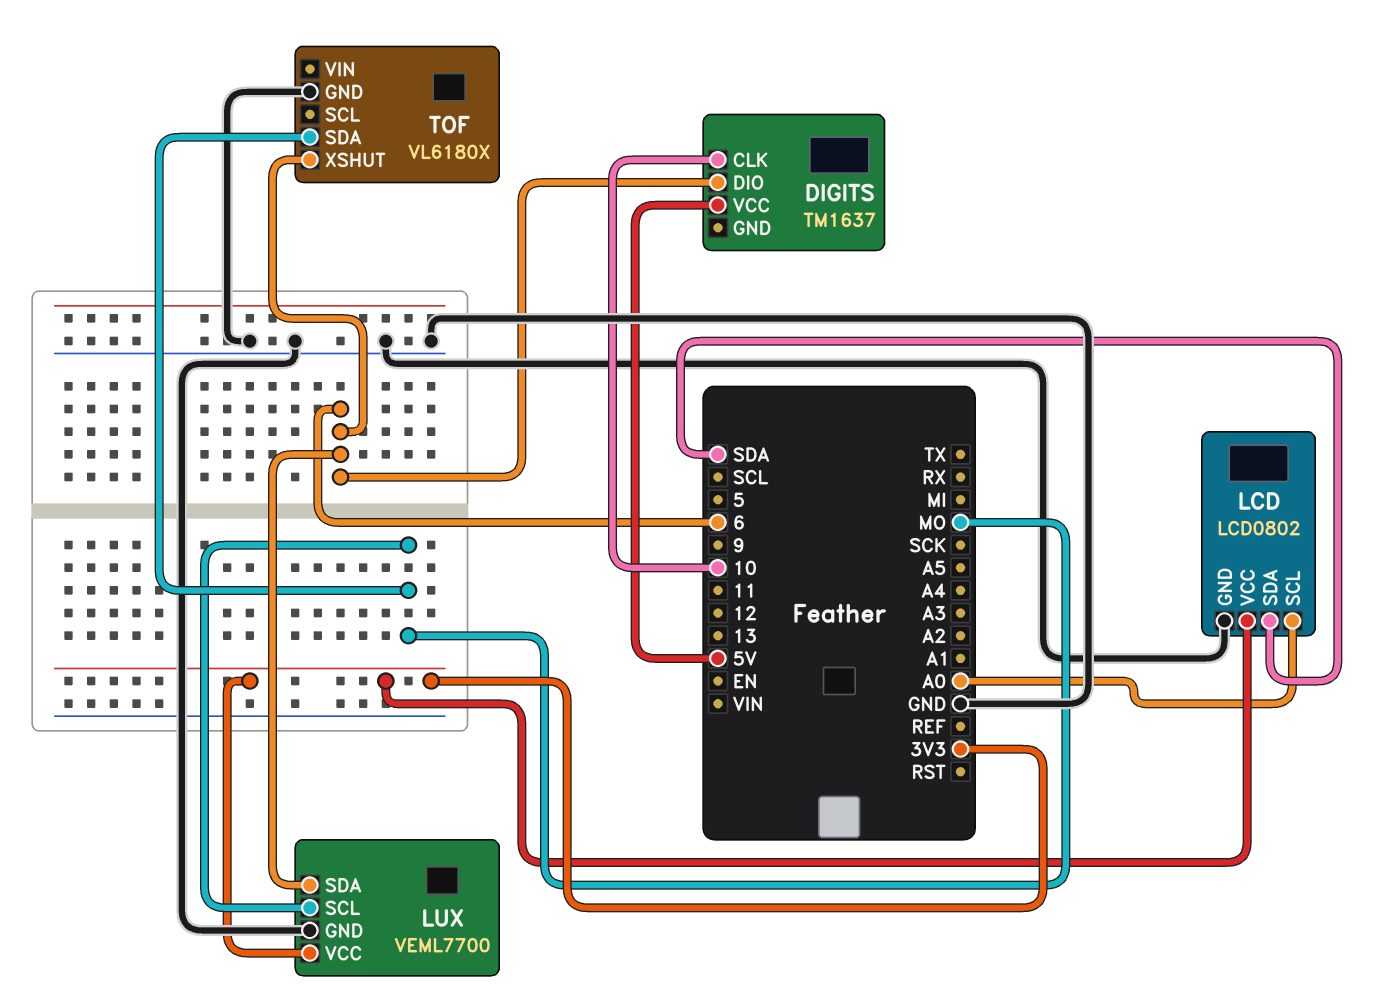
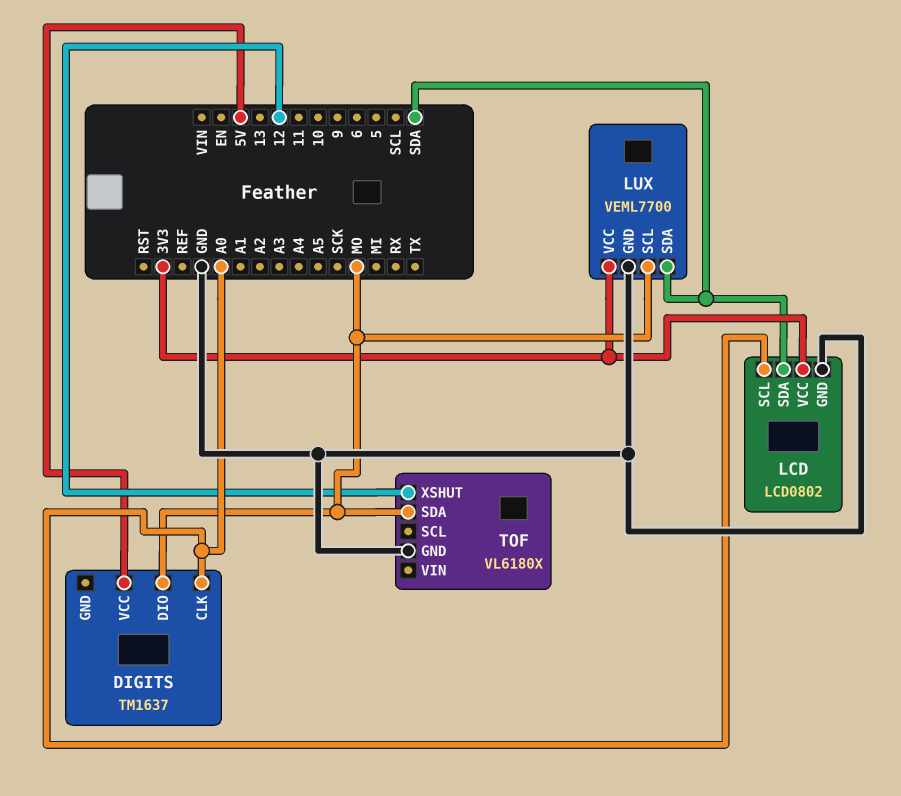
DIGITS pin CLK: 10 -> A0
DIGITS pin DIO: 6 -> MO
LUX pin SDA: 6 -> SDA
TOF pin XSHUT: 6 -> 12

